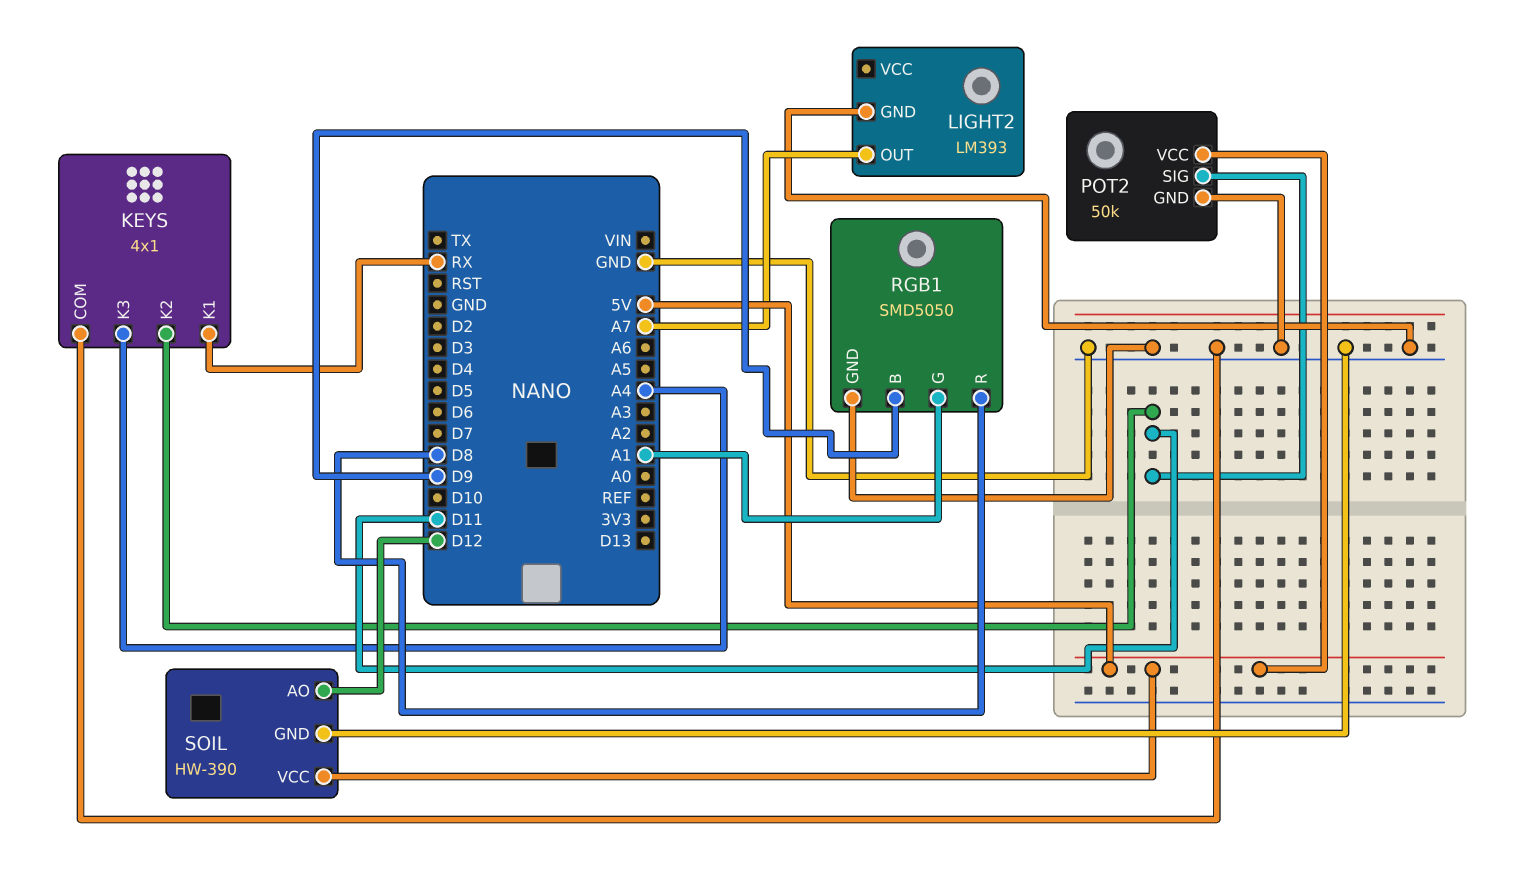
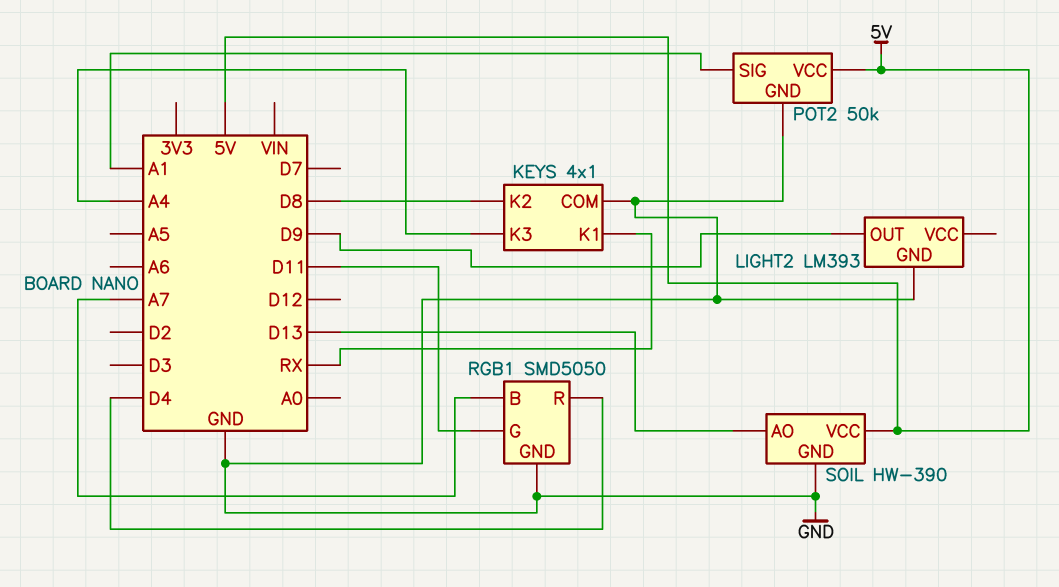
KEYS pin K2: D11 -> D8
LIGHT2 pin OUT: A7 -> D9
POT2 pin SIG: D11 -> A1
RGB1 pin B: D9 -> A7
RGB1 pin G: A1 -> D11
RGB1 pin R: D8 -> D4
SOIL pin AO: D12 -> D13

